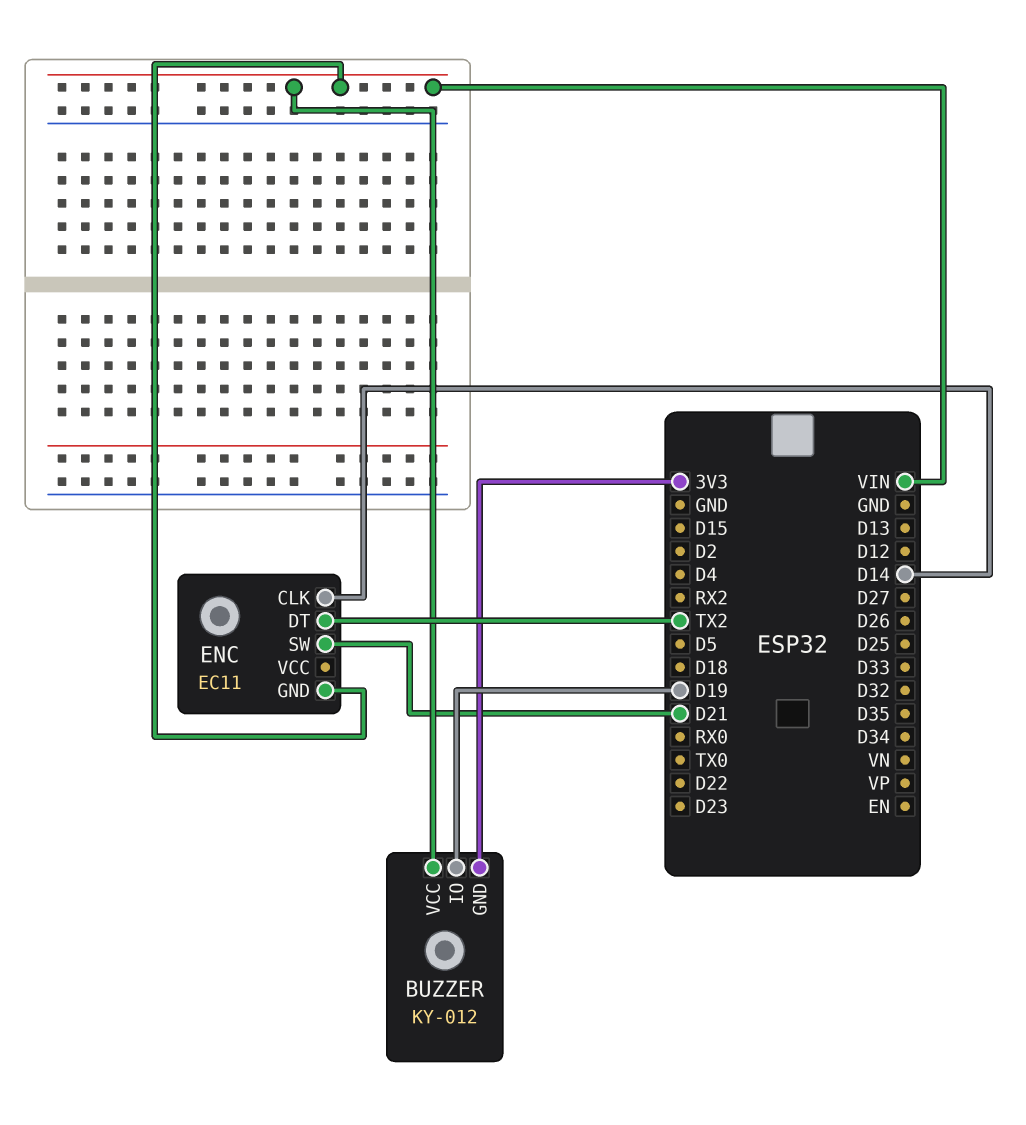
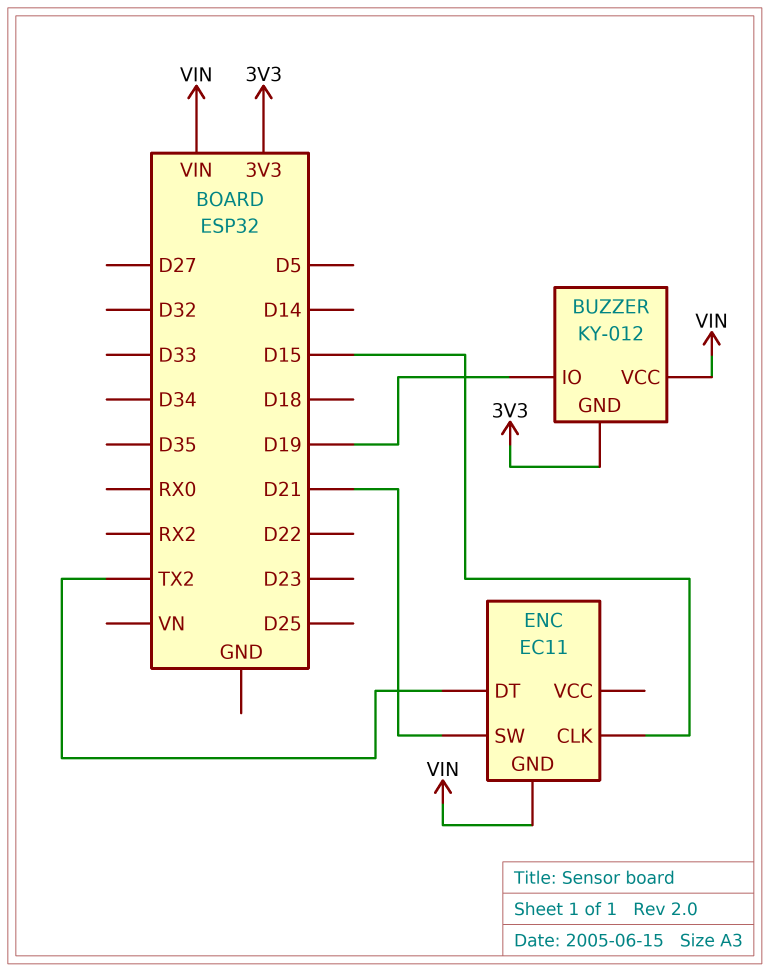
ENC pin CLK: D14 -> D15

